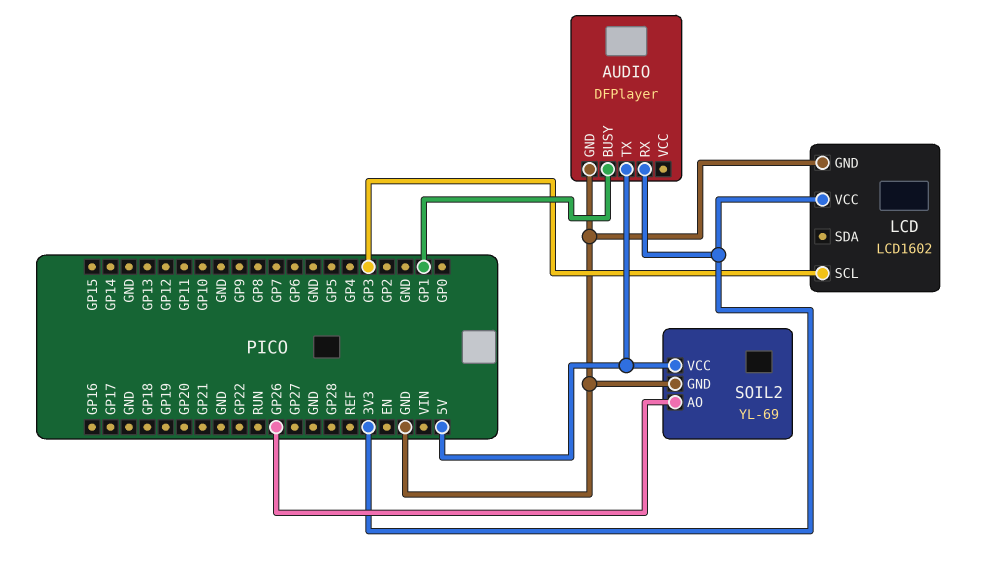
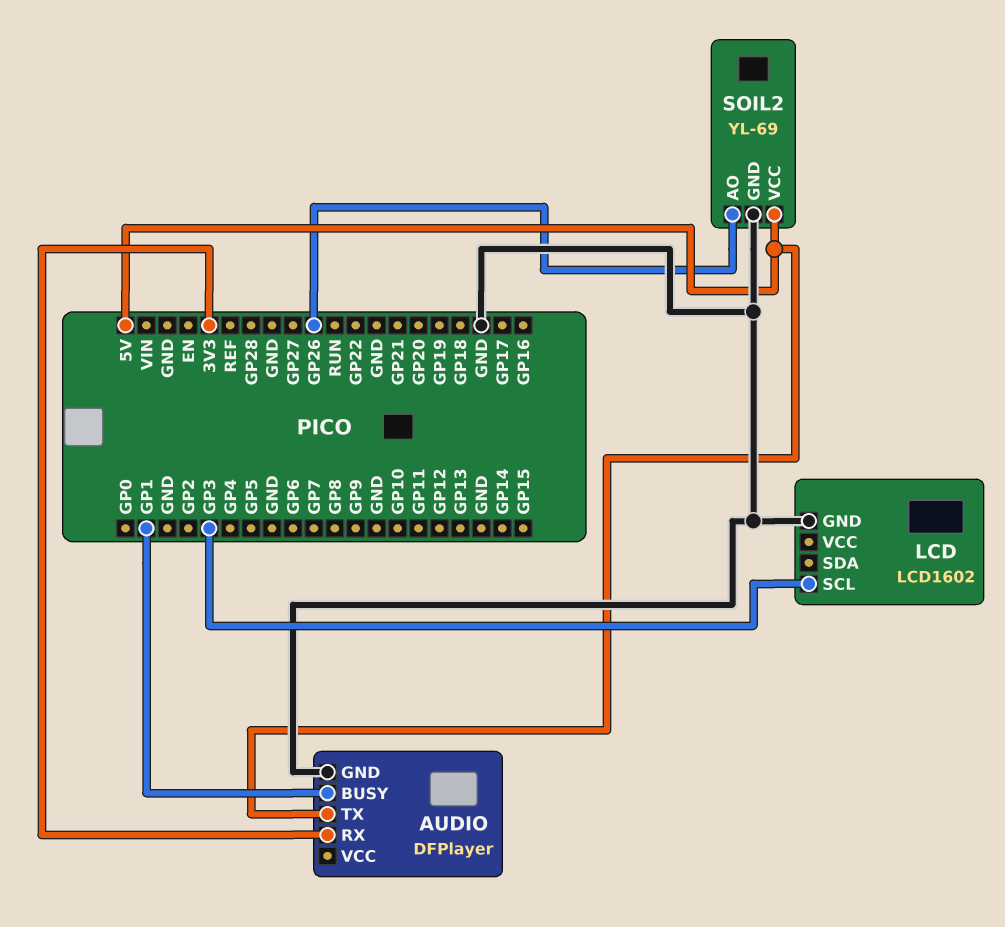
LCD pin VCC: 3V3 -> none

